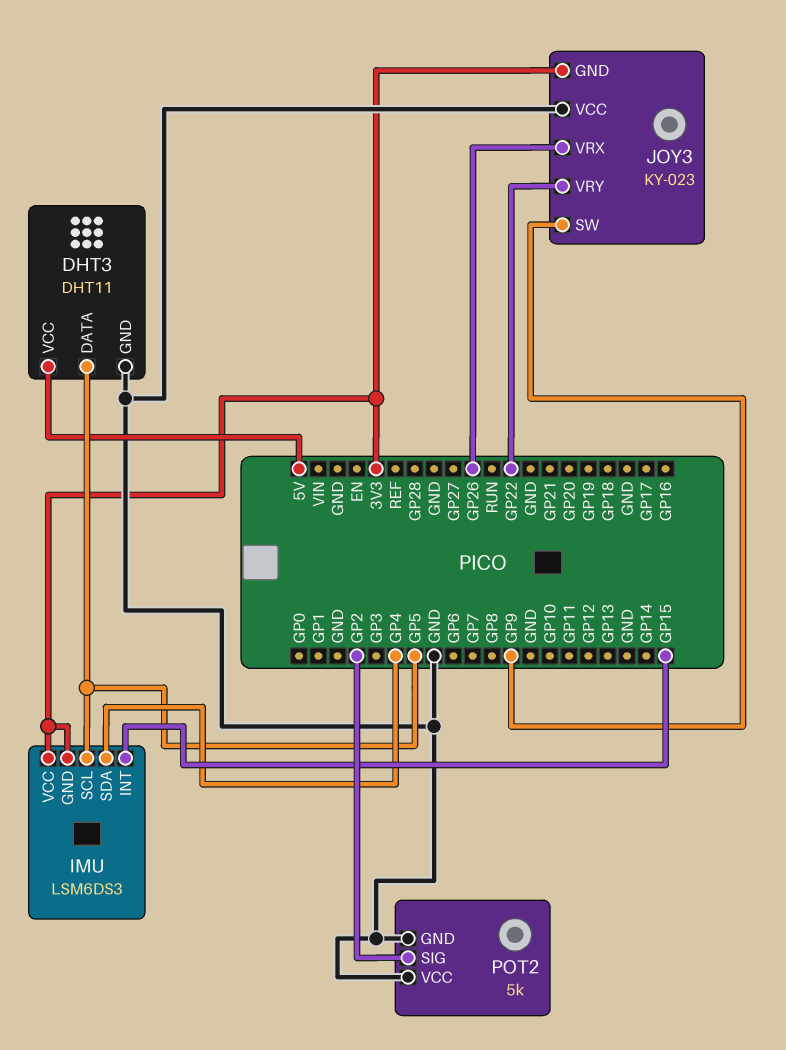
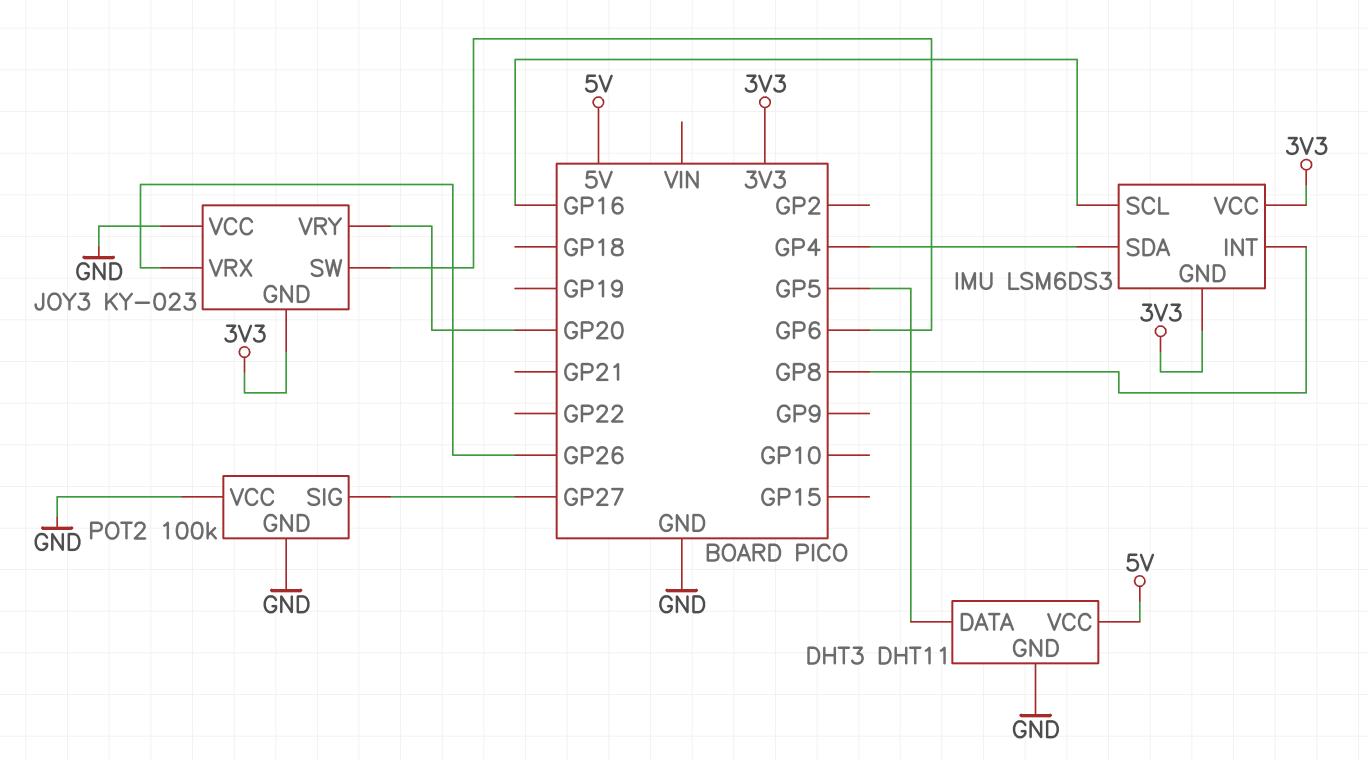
IMU pin INT: GP15 -> GP8
IMU pin SCL: GP5 -> GP16
JOY3 pin SW: GP9 -> GP6
JOY3 pin VRY: GP22 -> GP20
POT2: 5k -> 100k
POT2 pin SIG: GP2 -> GP27

